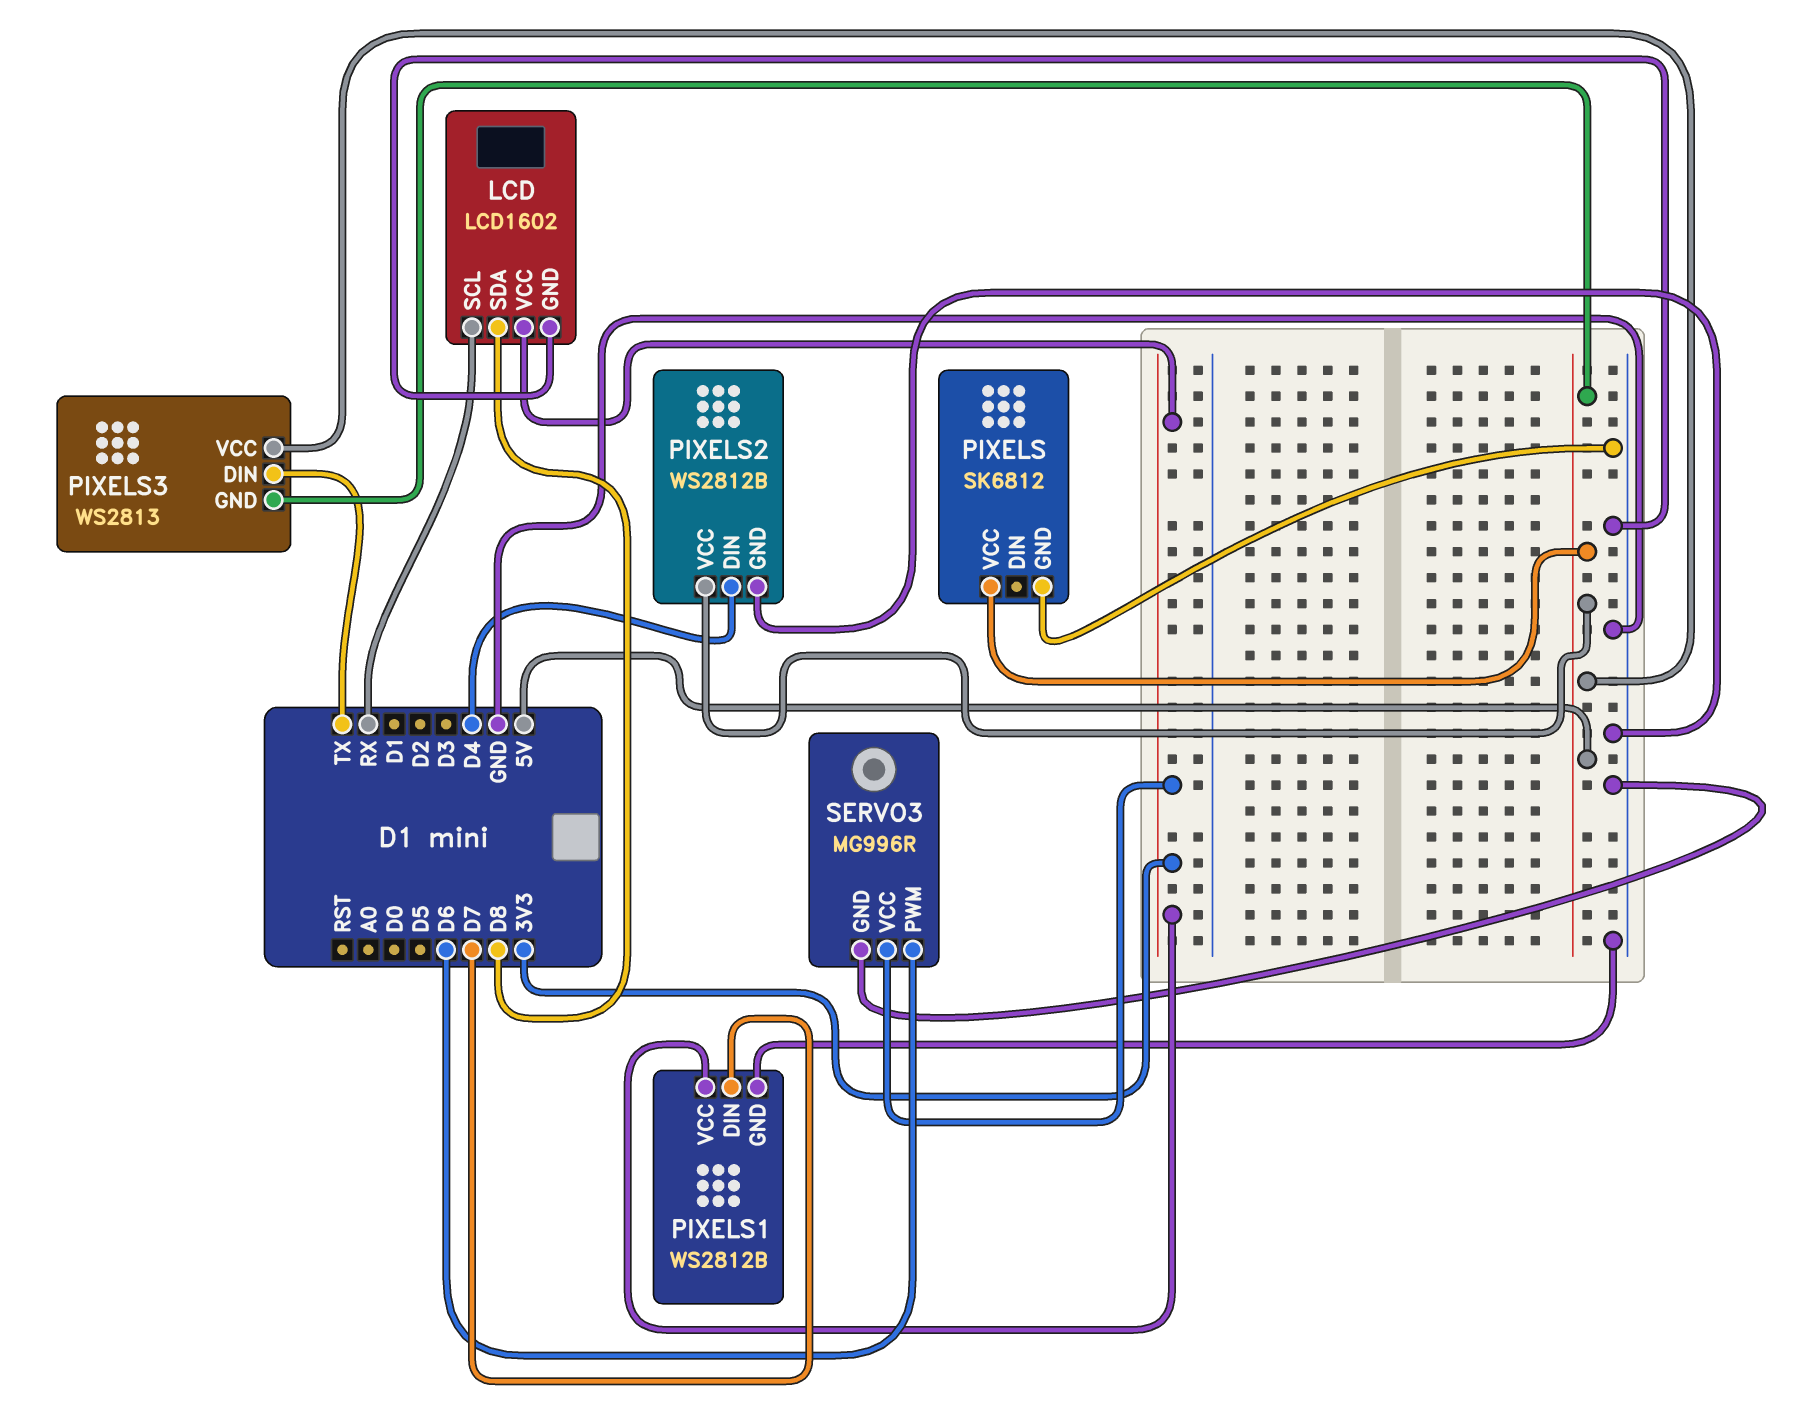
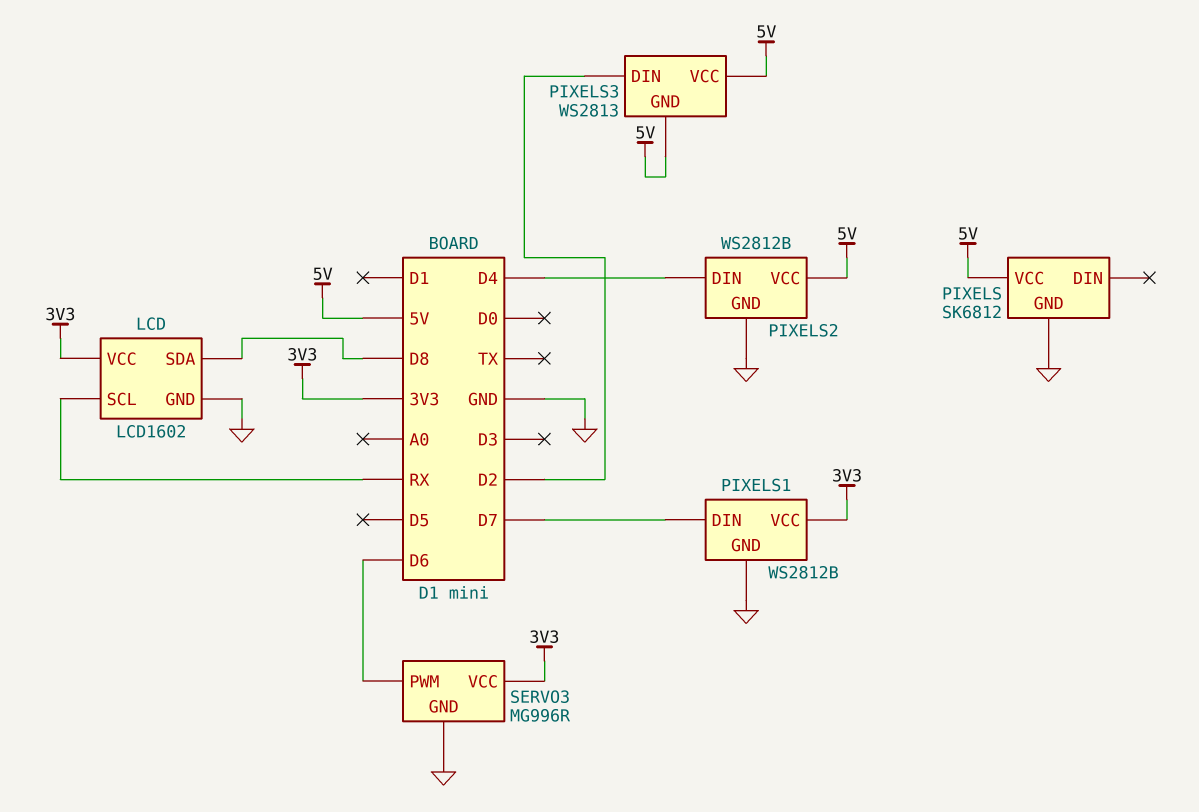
PIXELS3 pin DIN: TX -> D2

